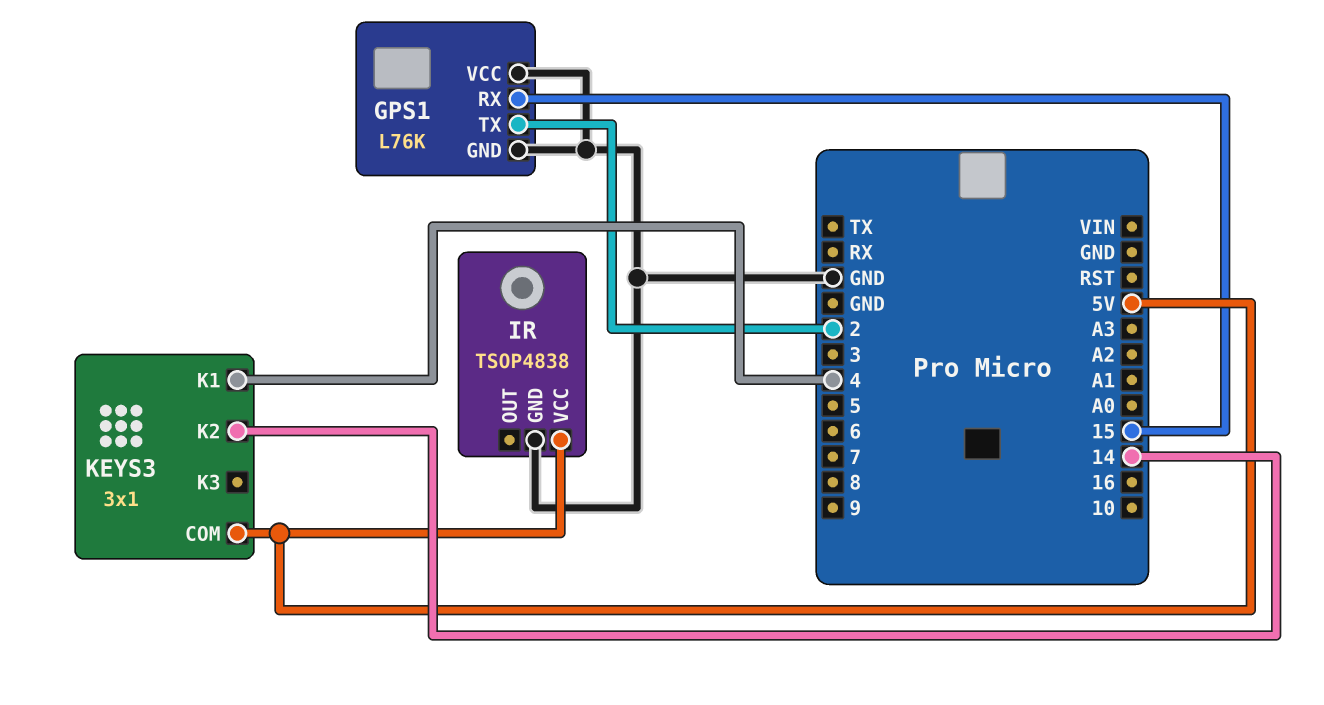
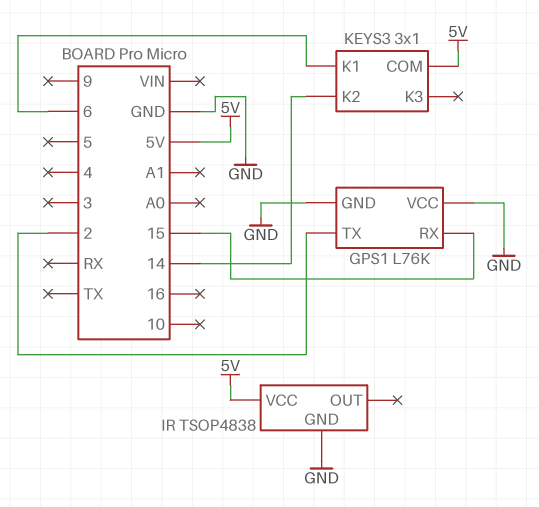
KEYS3 pin K1: 4 -> 6

